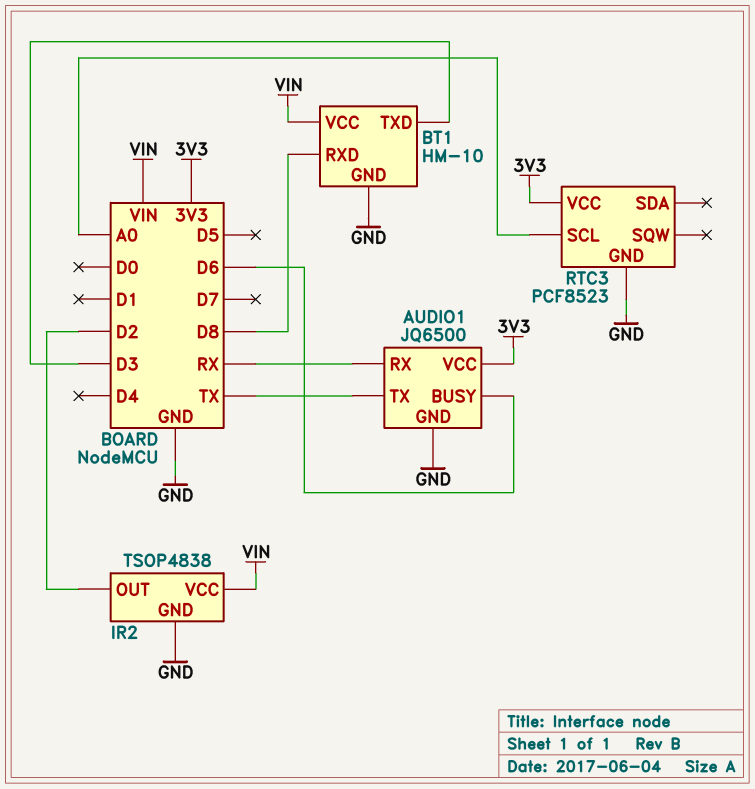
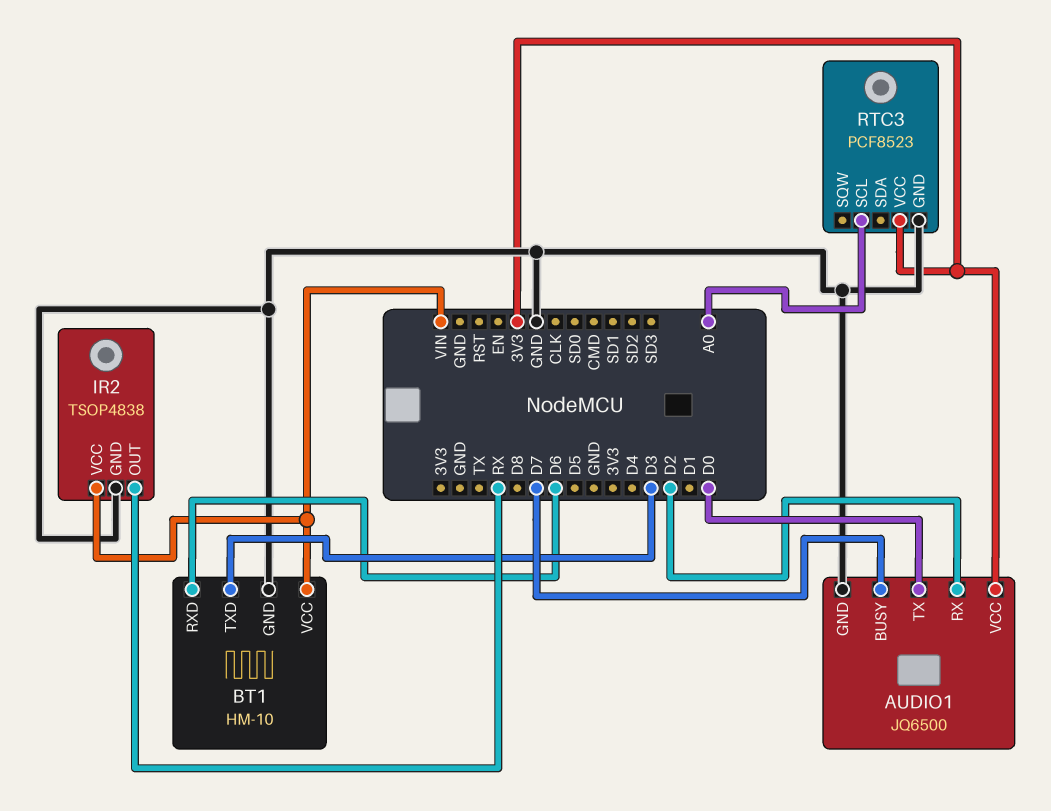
AUDIO1 pin BUSY: D6 -> D7
AUDIO1 pin RX: RX -> D2
AUDIO1 pin TX: TX -> D0
BT1 pin RXD: D8 -> D6
IR2 pin OUT: D2 -> RX

